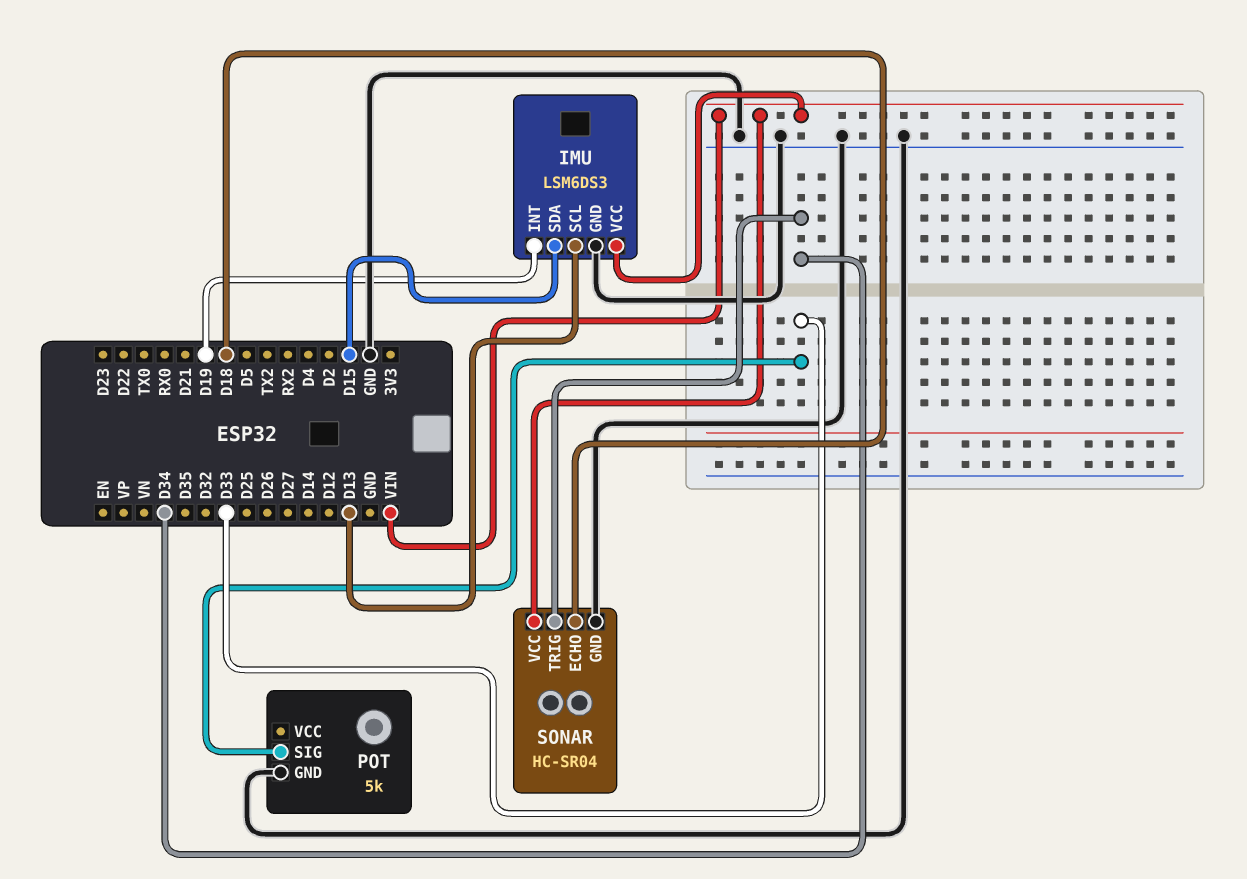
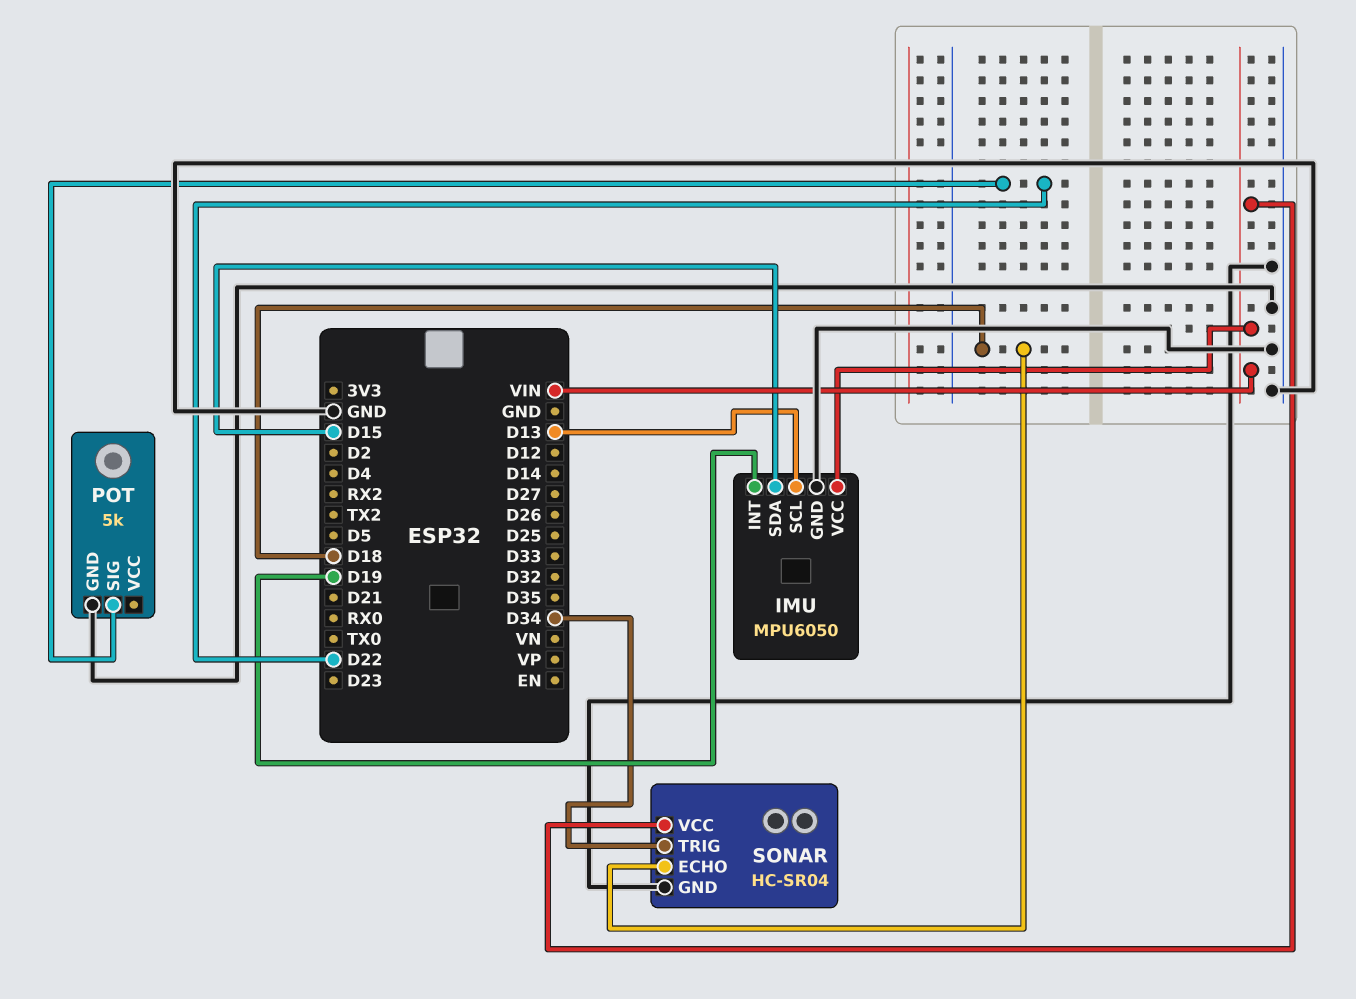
IMU: LSM6DS3 -> MPU6050
POT pin SIG: D33 -> D22

